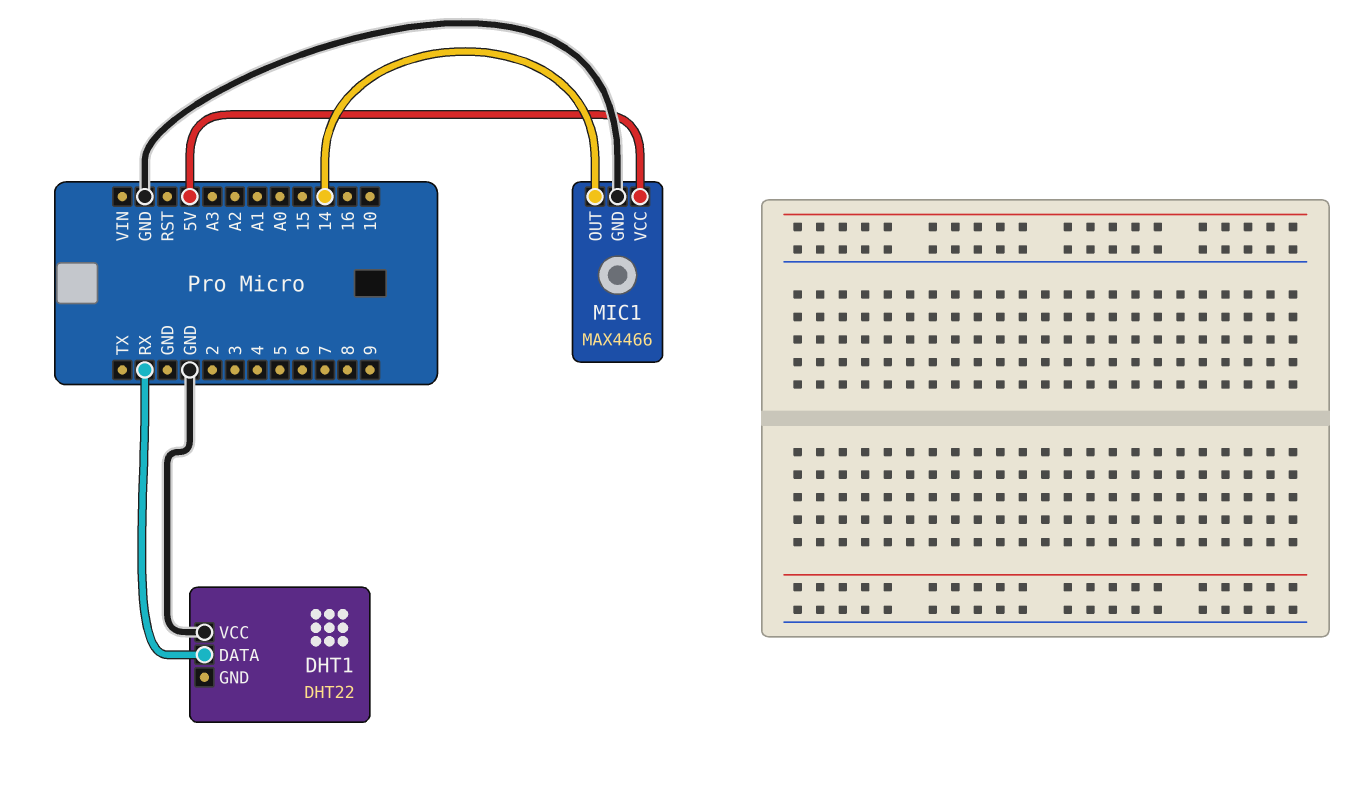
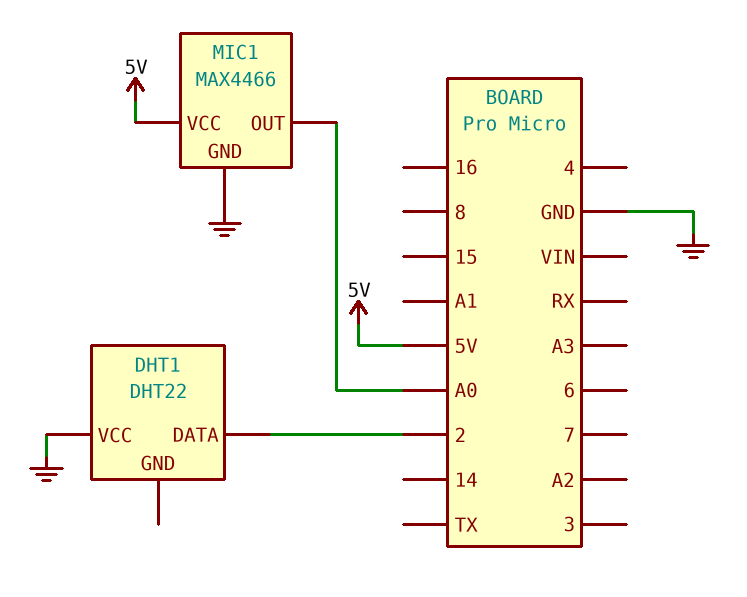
DHT1 pin DATA: RX -> 2
MIC1 pin OUT: 14 -> A0

